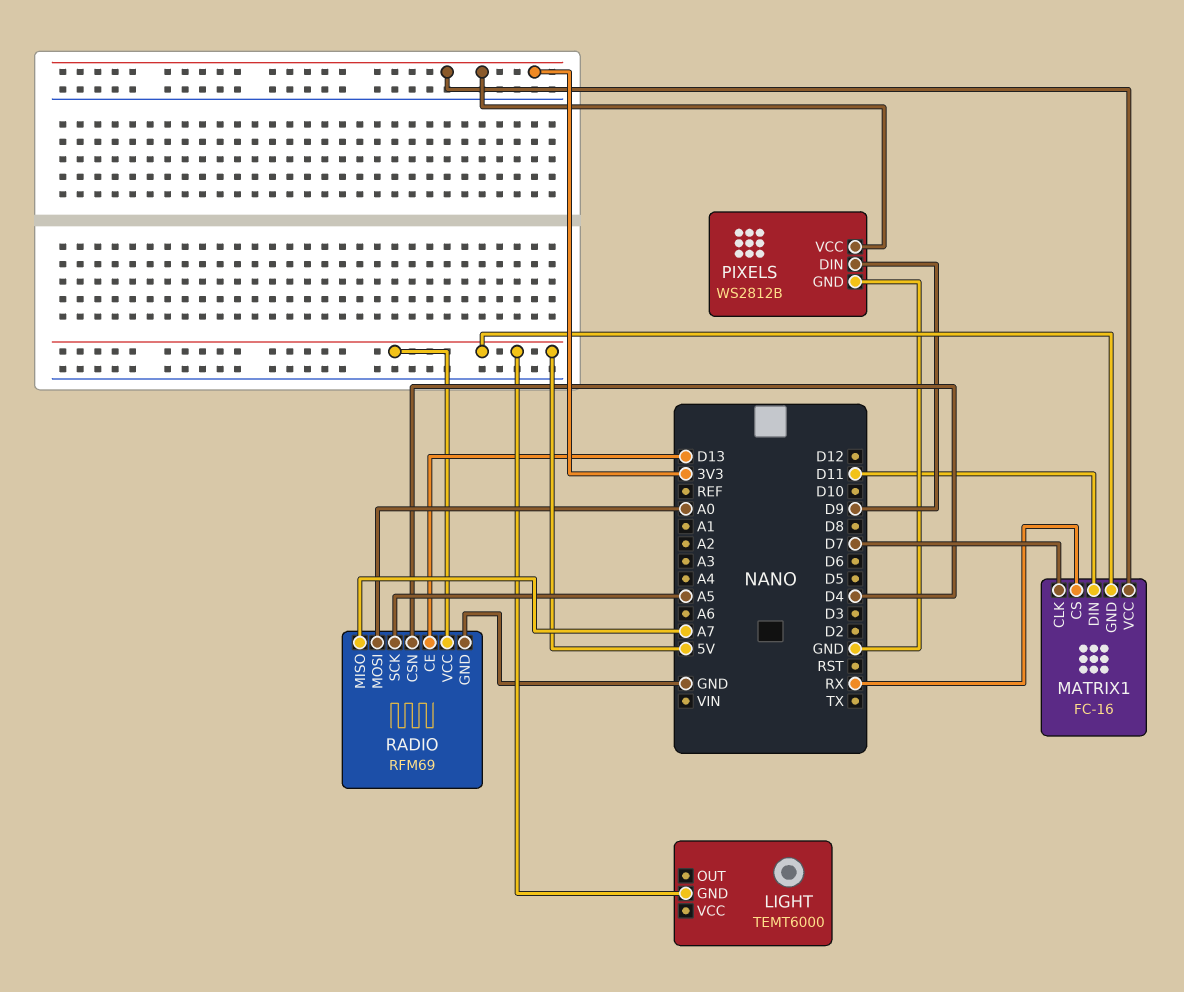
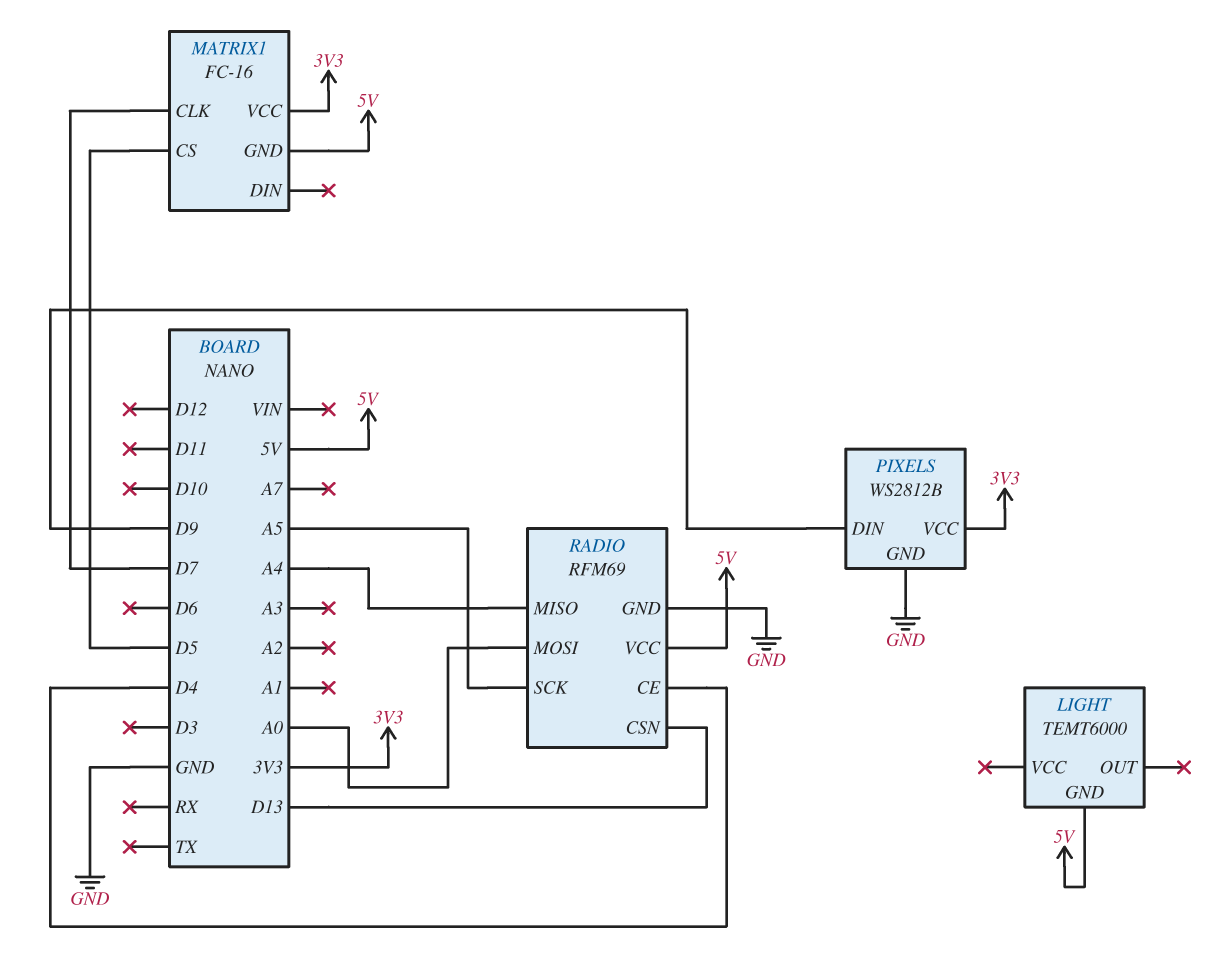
MATRIX1 pin CS: RX -> D5
MATRIX1 pin DIN: D11 -> none
RADIO pin CE: D13 -> D4
RADIO pin CSN: D4 -> D13
RADIO pin MISO: A7 -> A4

